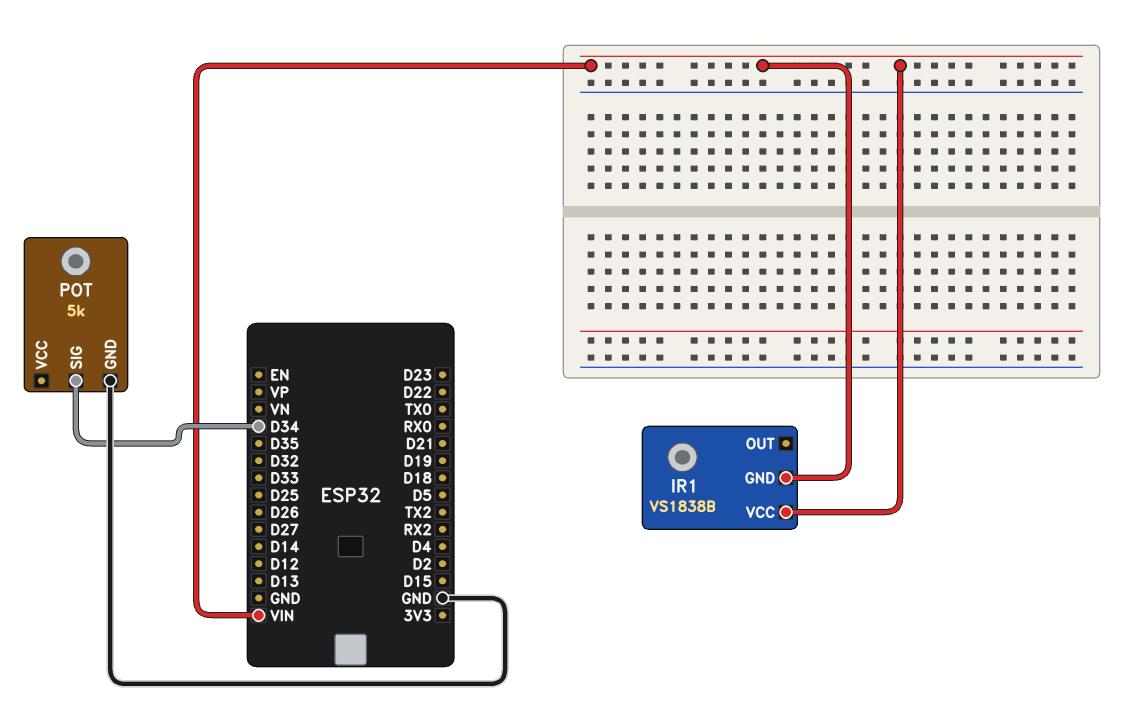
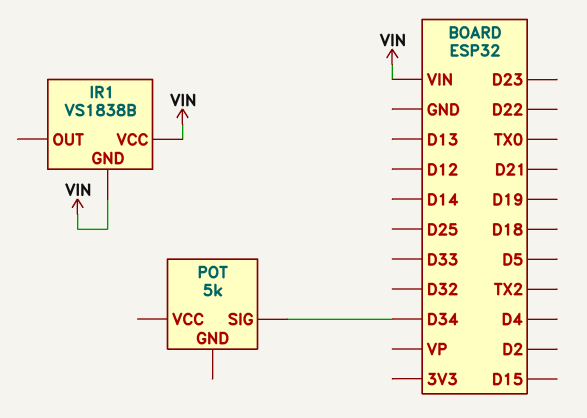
POT pin GND: GND -> none

